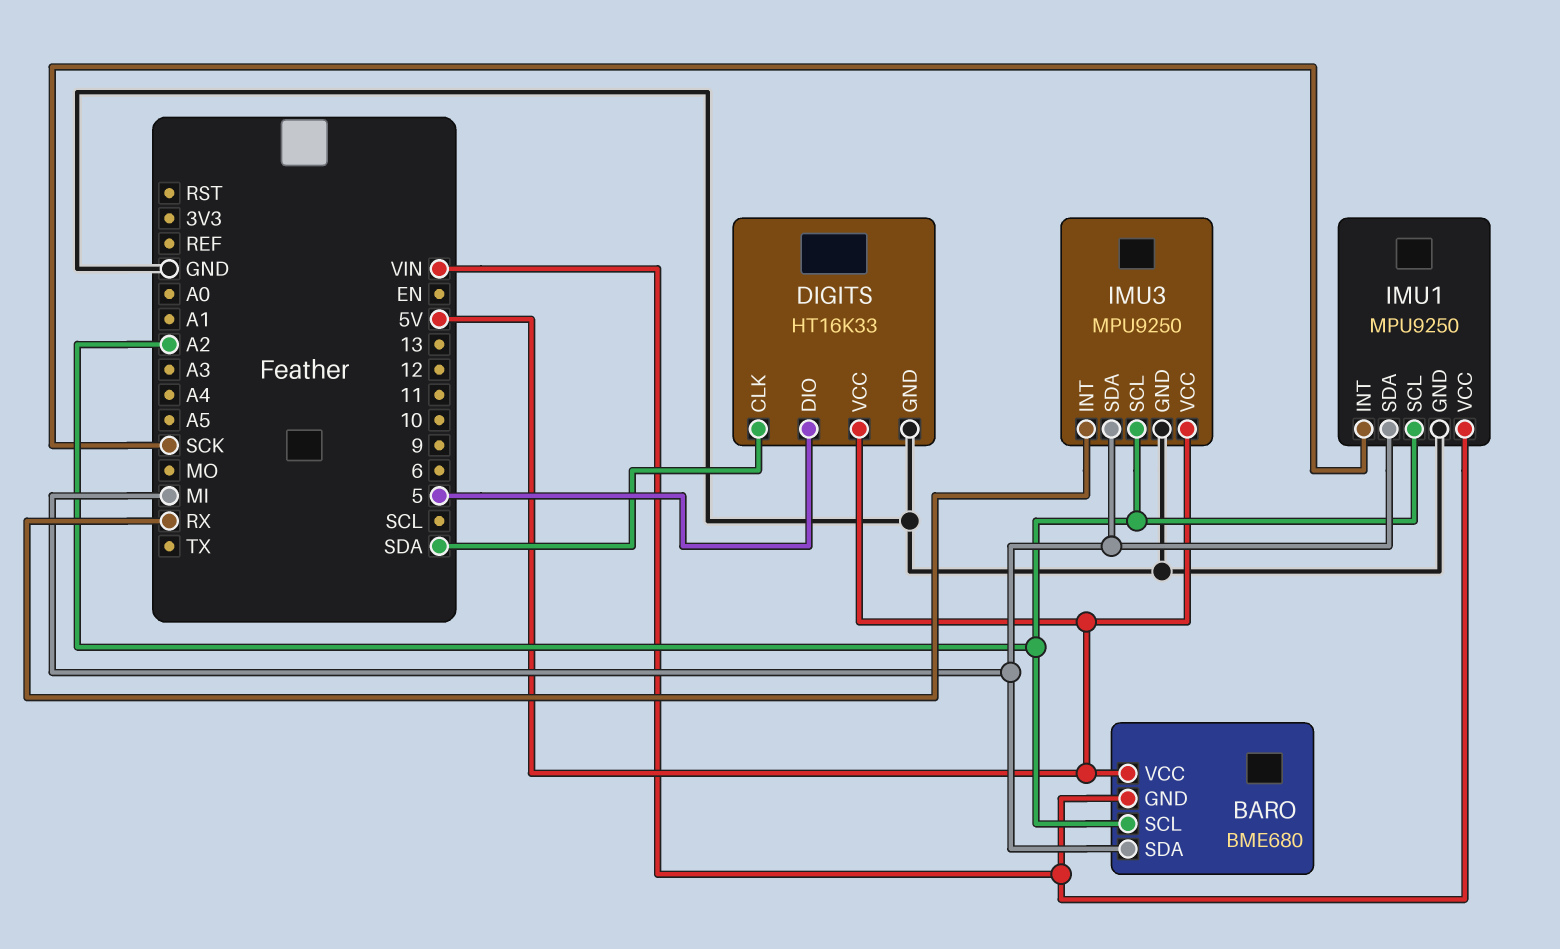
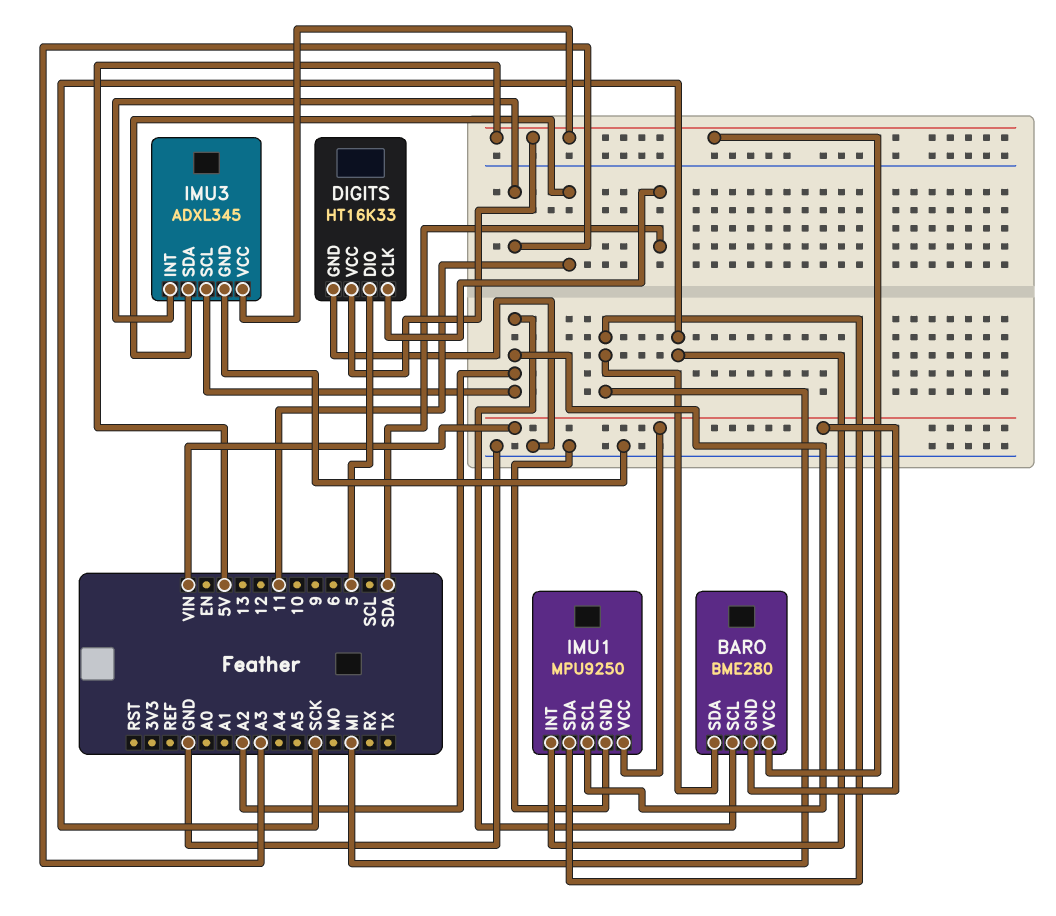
BARO: BME680 -> BME280
IMU3: MPU9250 -> ADXL345
IMU3 pin INT: RX -> A3
IMU3 pin SDA: MI -> 11

